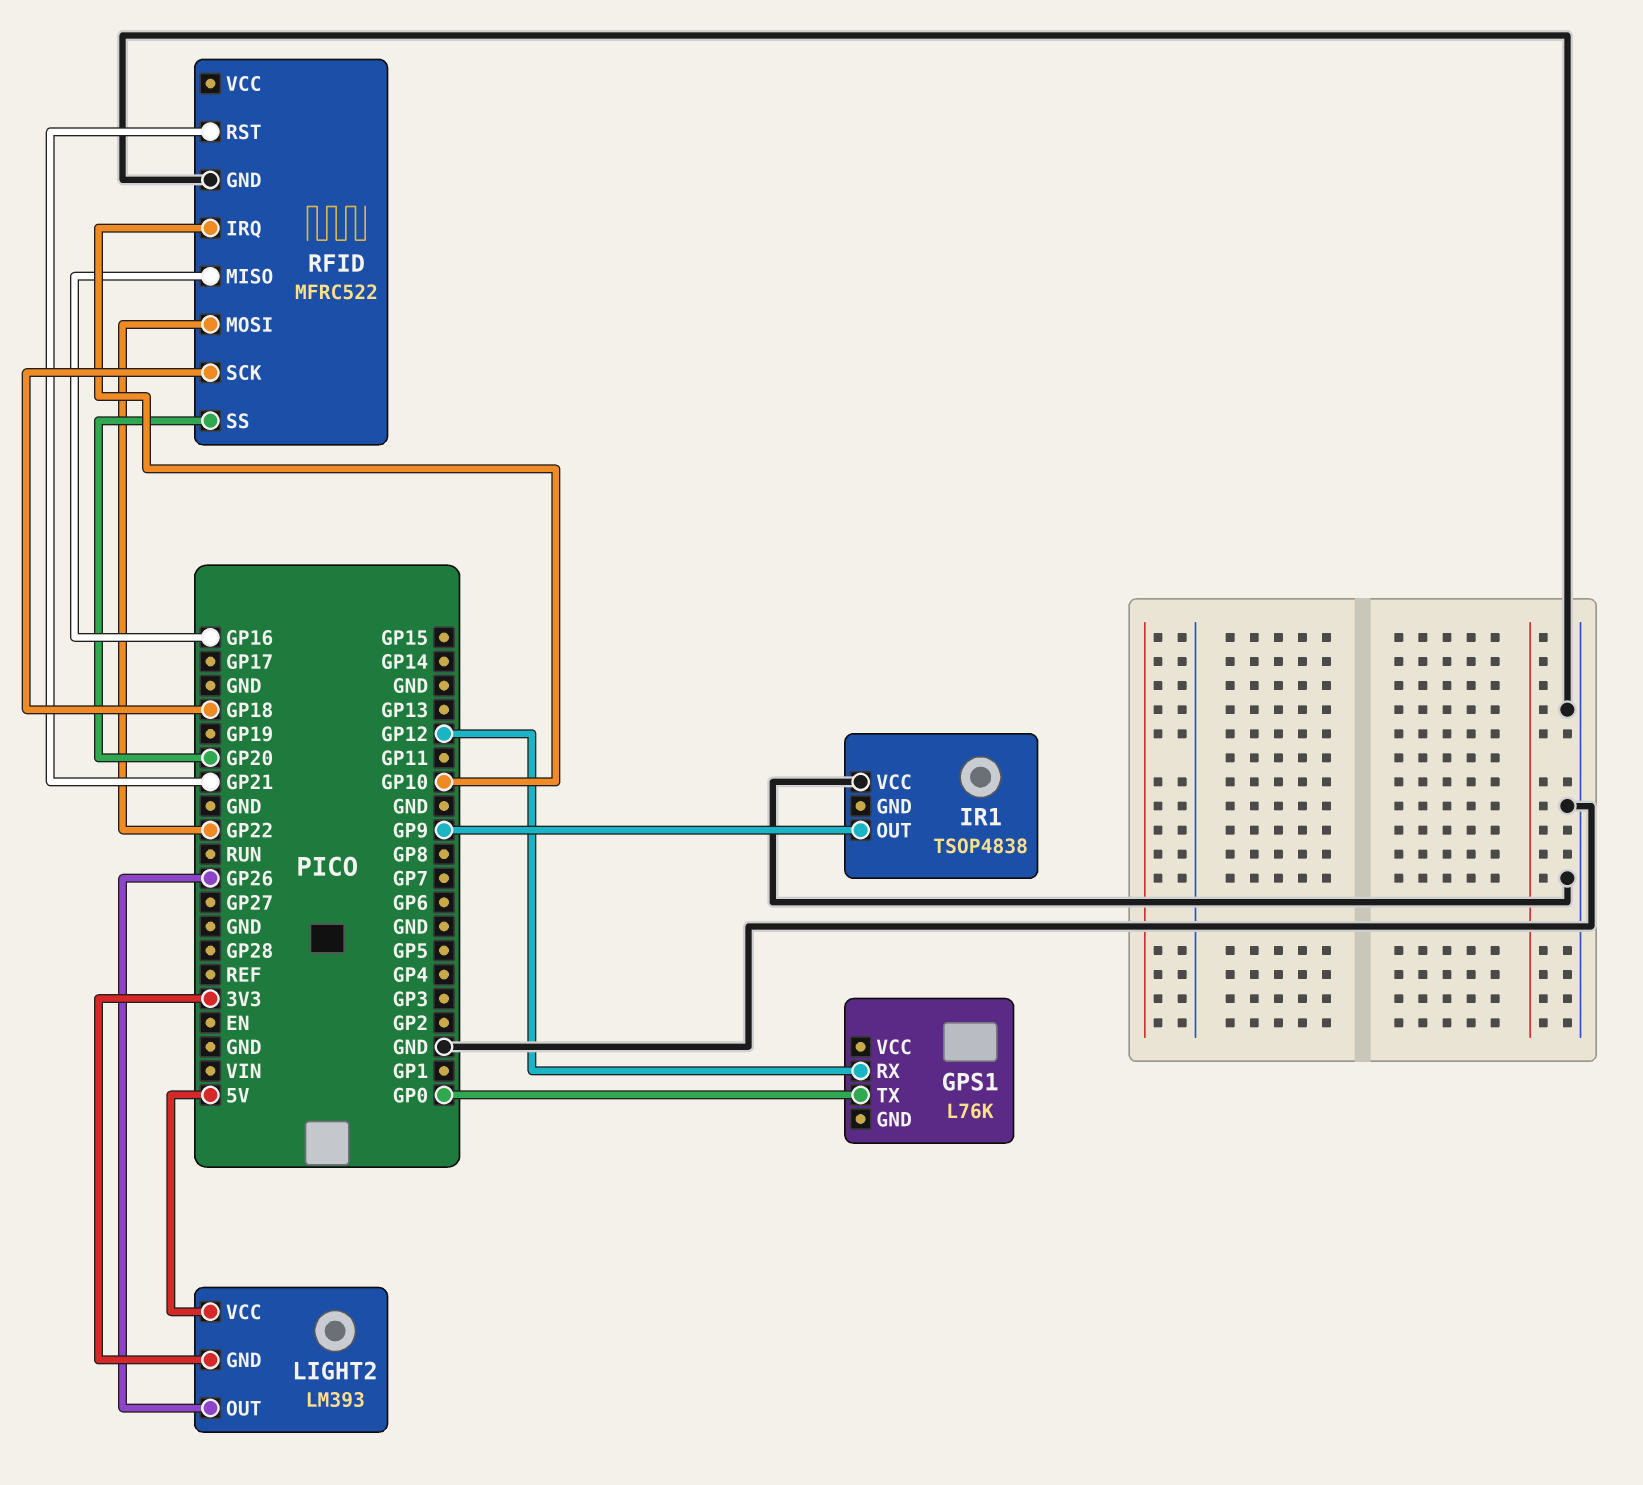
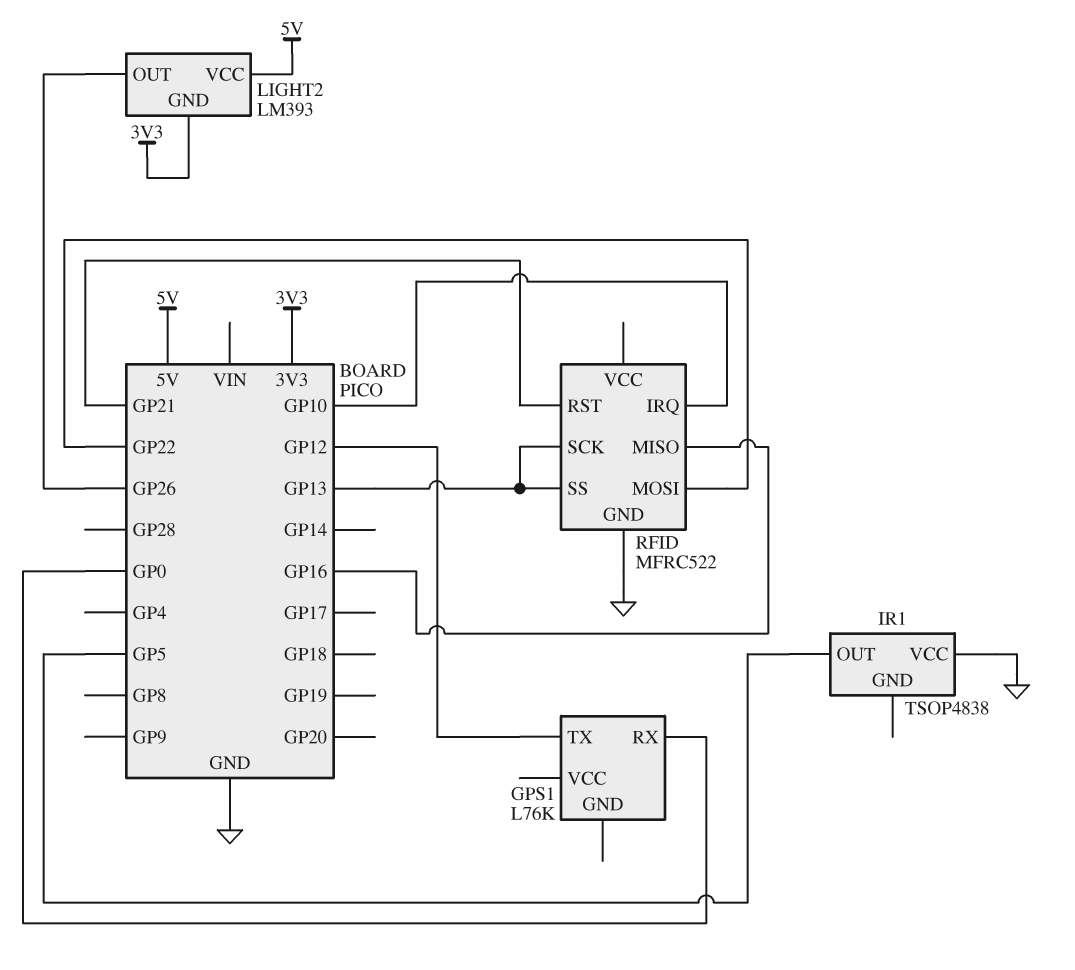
GPS1 pin RX: GP12 -> GP0
GPS1 pin TX: GP0 -> GP12
IR1 pin OUT: GP9 -> GP5
RFID pin SCK: GP18 -> GP13
RFID pin SS: GP20 -> GP13

